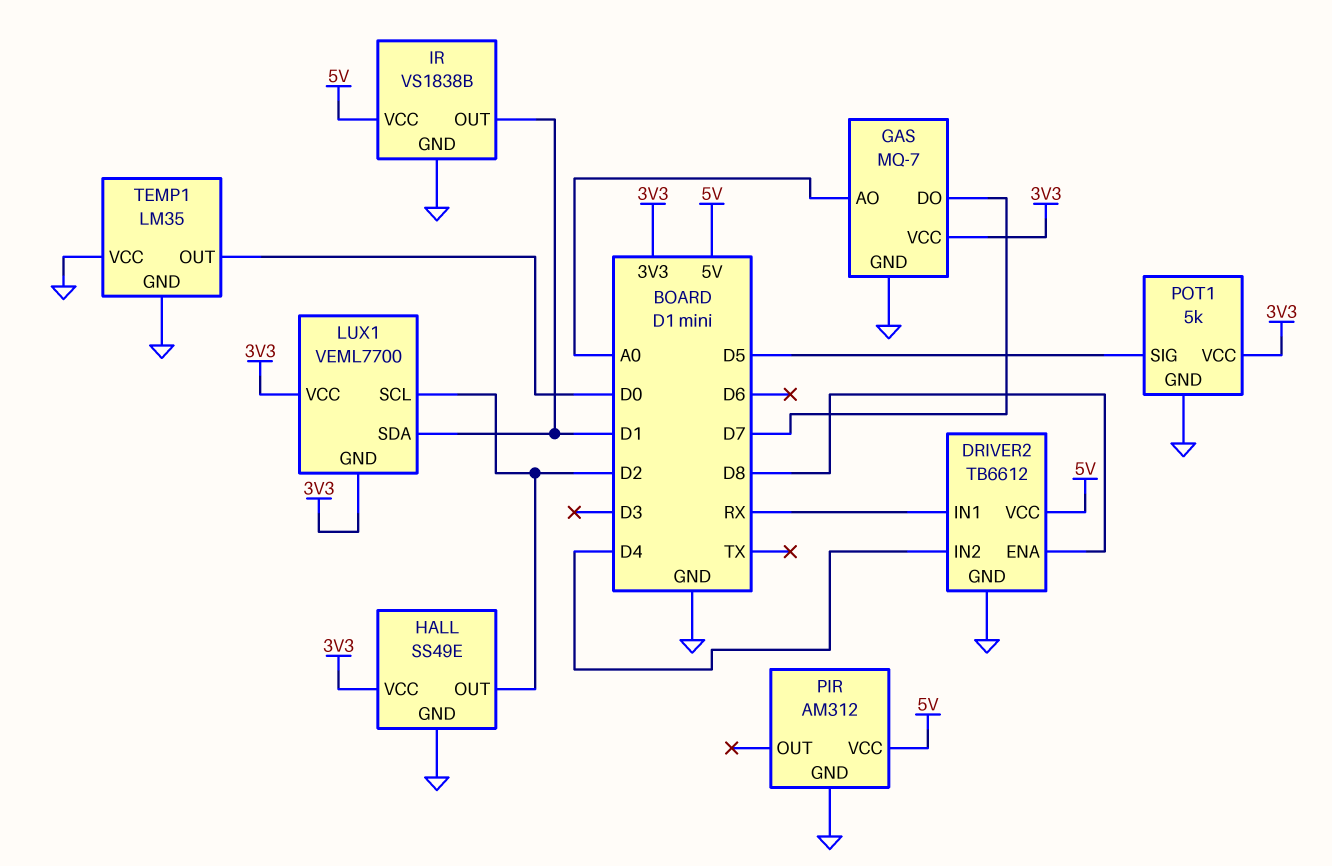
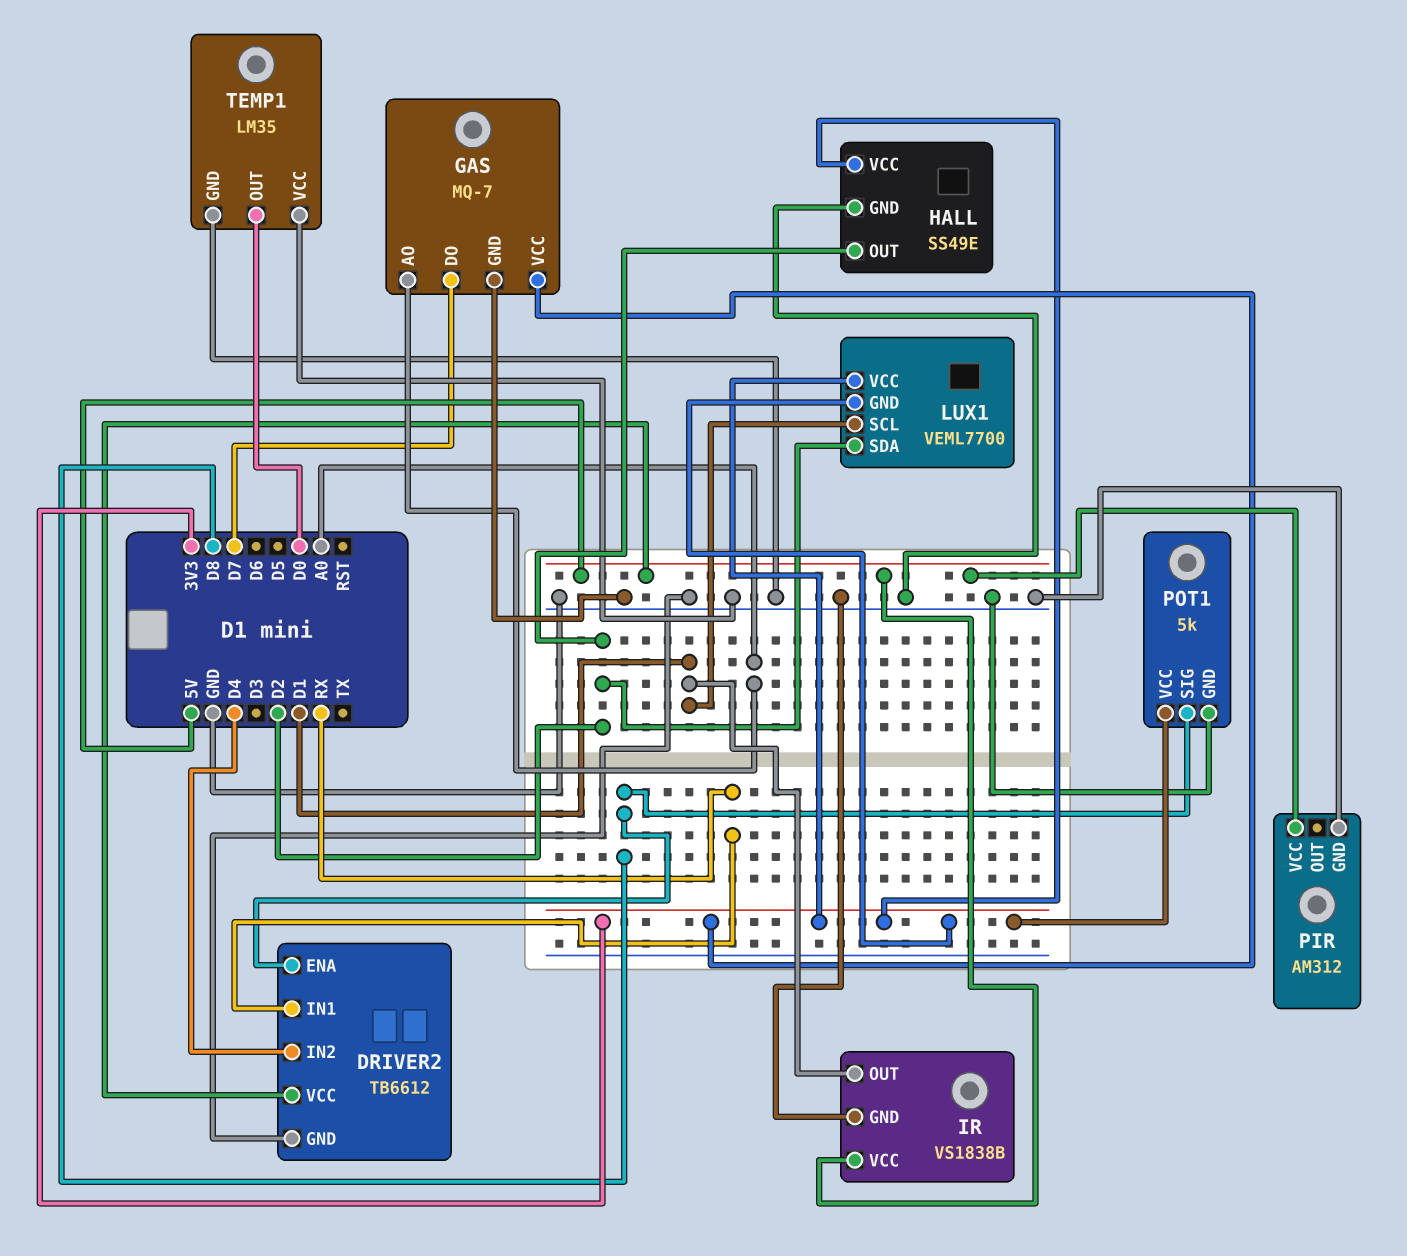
LUX1 pin SCL: D2 -> D1
LUX1 pin SDA: D1 -> D2
POT1 pin SIG: D5 -> D8

